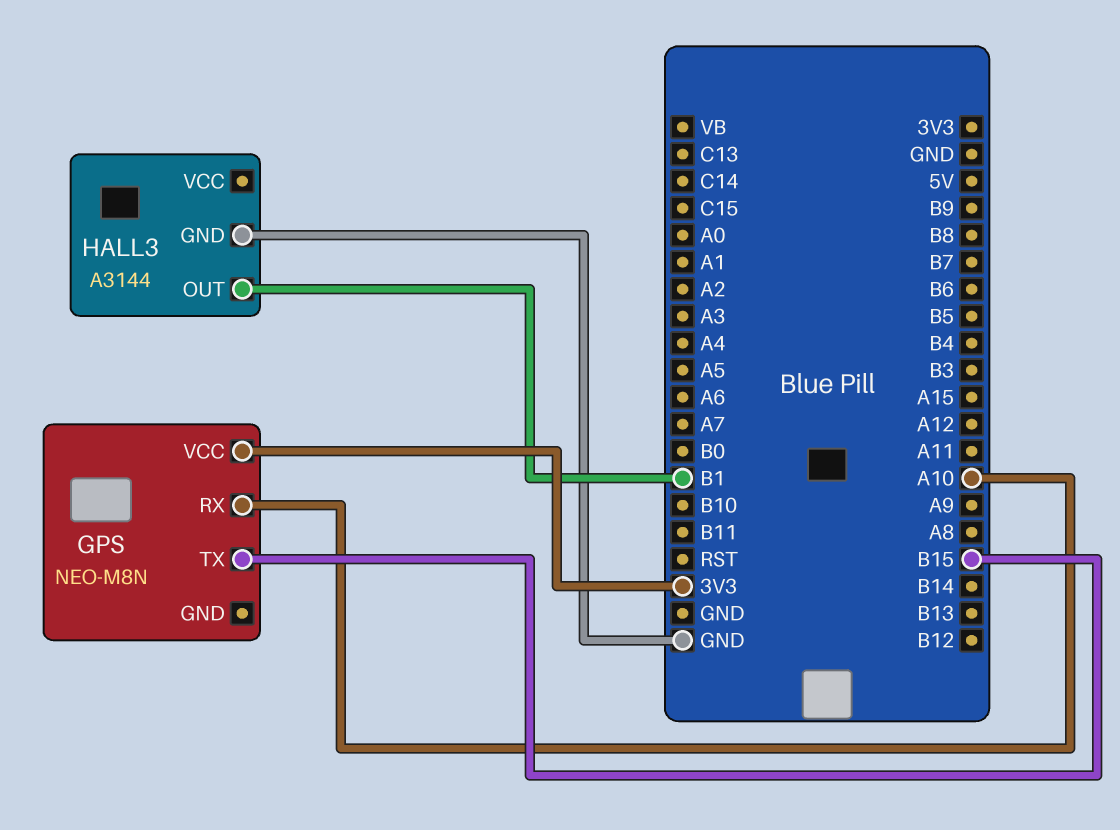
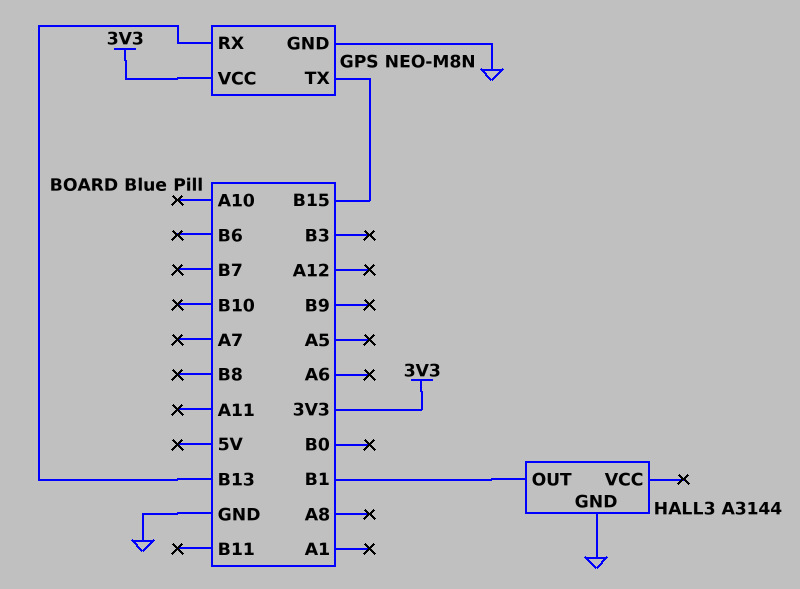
GPS pin GND: none -> GND
GPS pin RX: A10 -> B13

